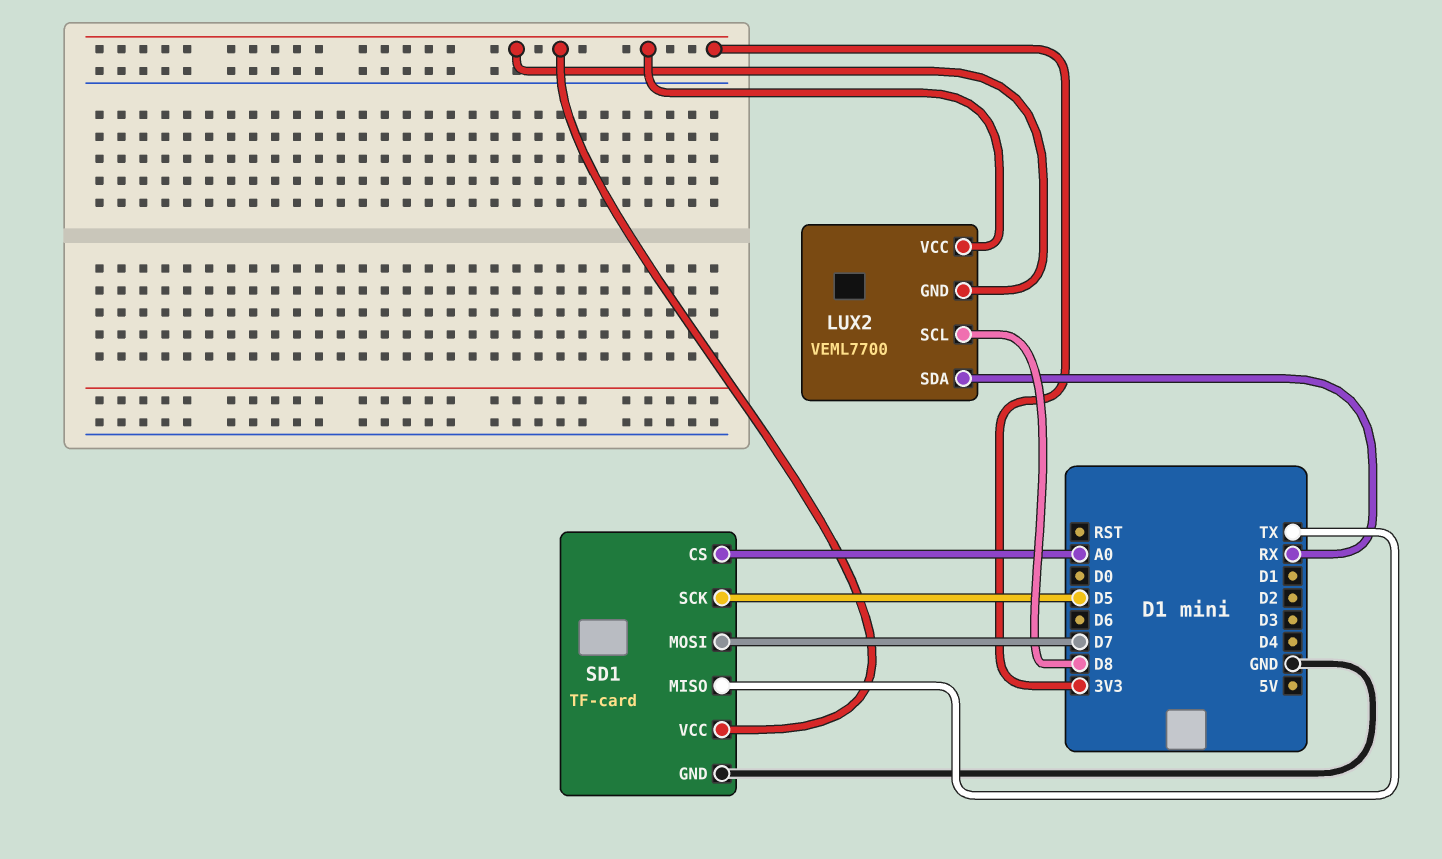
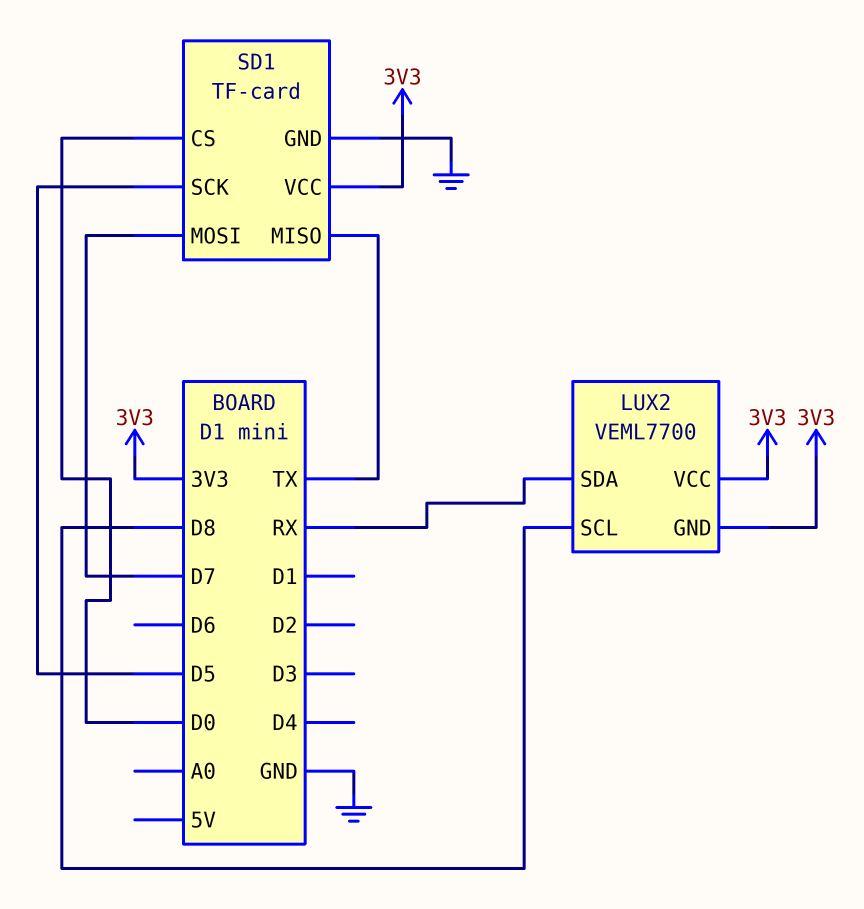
SD1 pin CS: A0 -> D0

